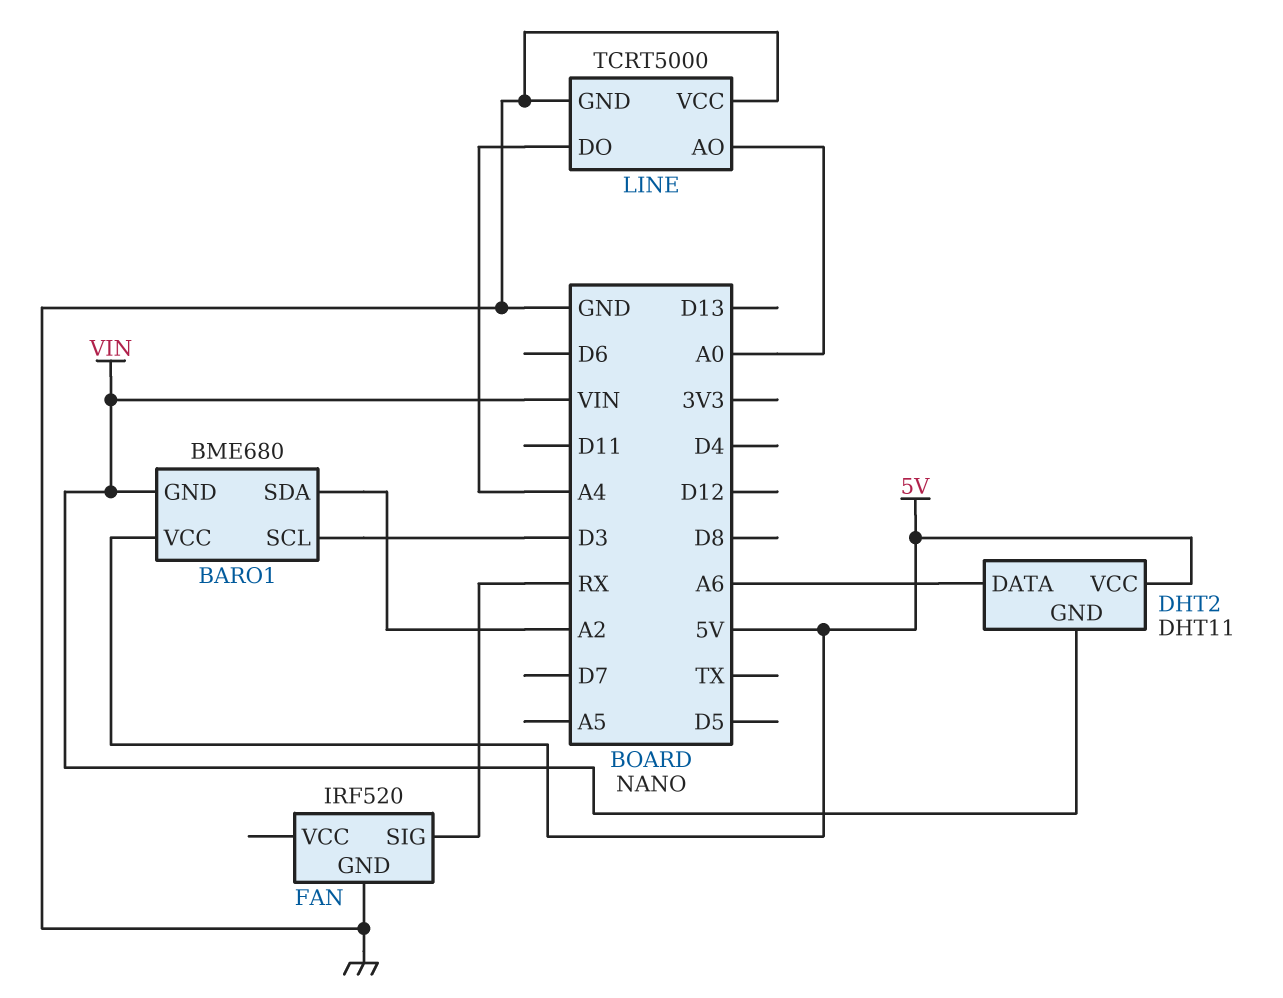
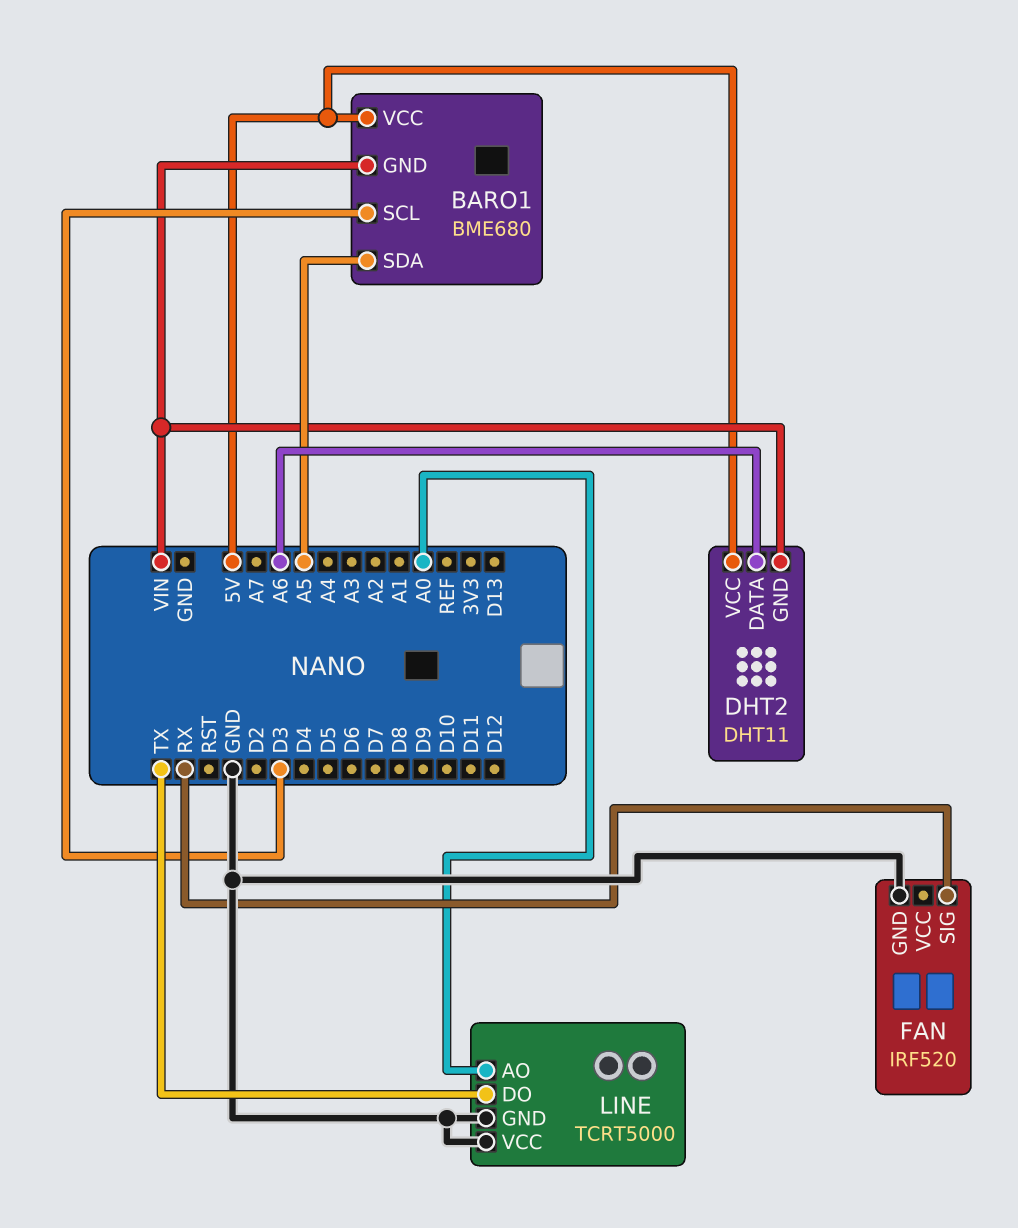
BARO1 pin SDA: A2 -> A5
LINE pin DO: A4 -> TX

